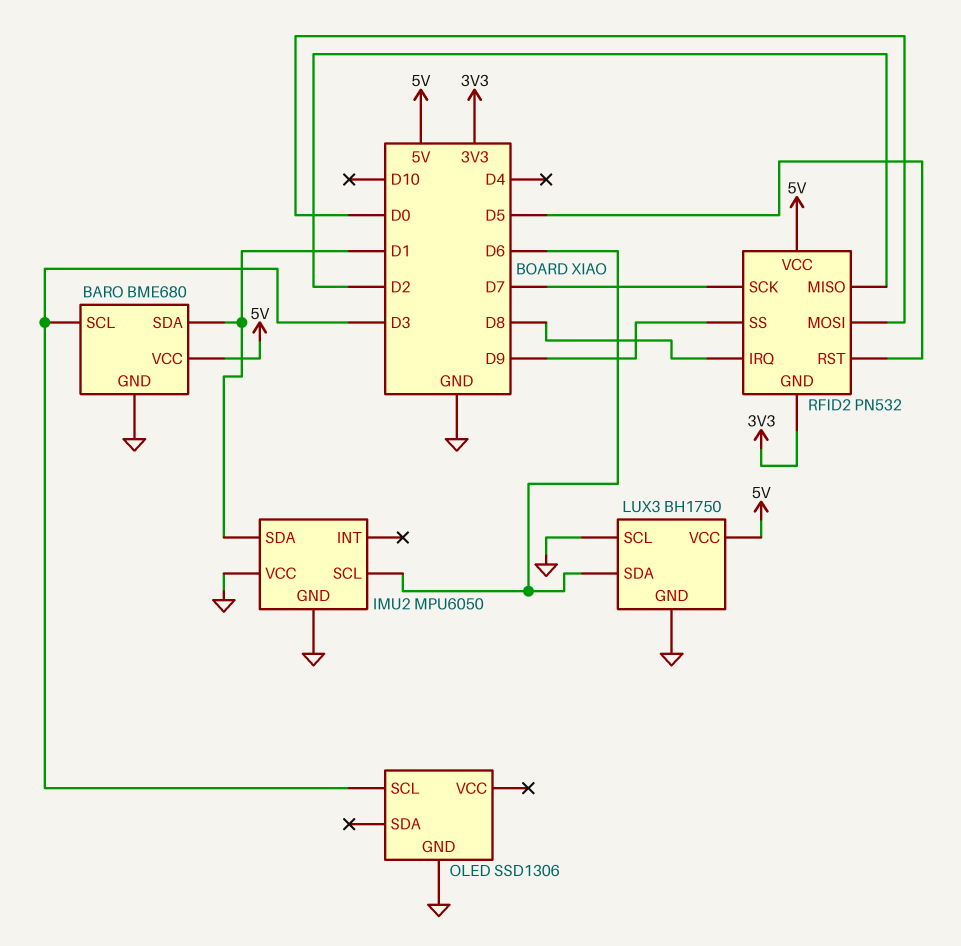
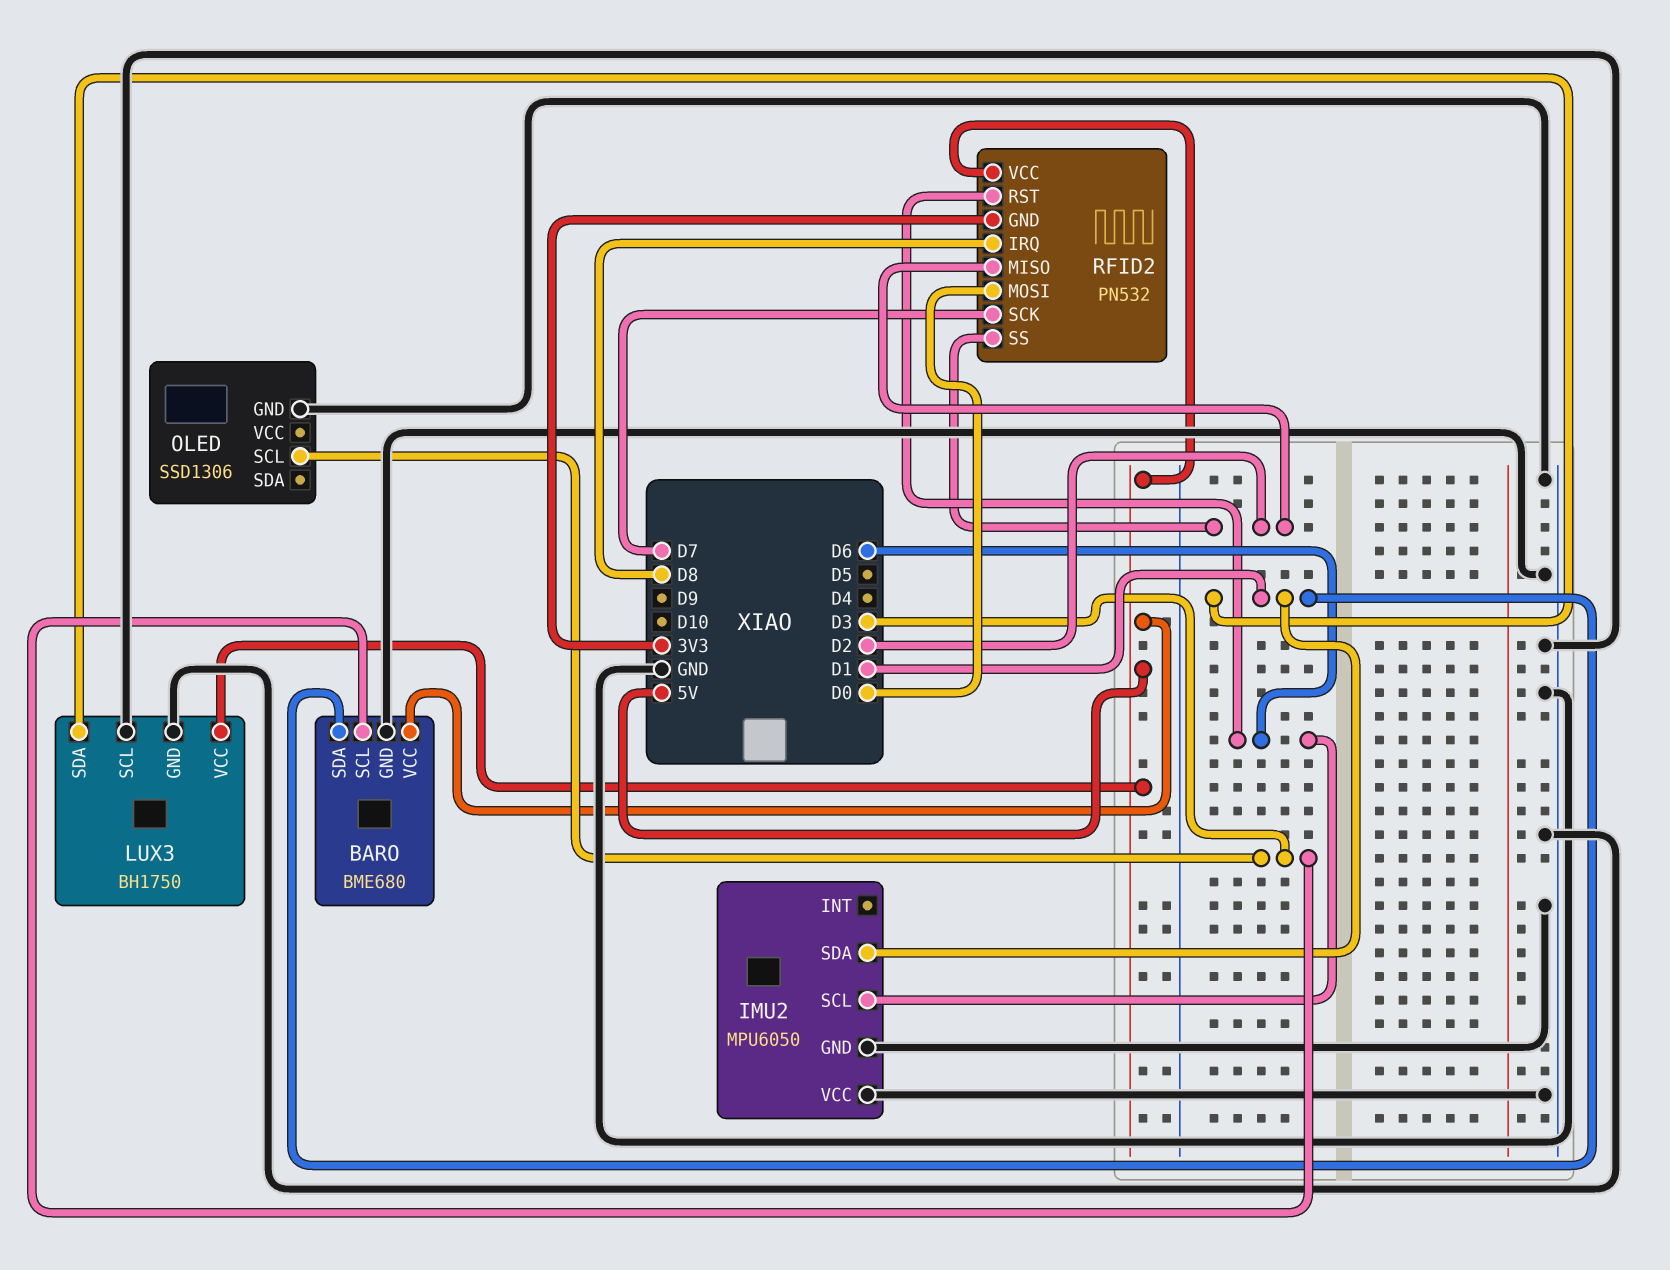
LUX3 pin SDA: D6 -> D1
RFID2 pin RST: D5 -> D6
RFID2 pin SS: D9 -> D2

